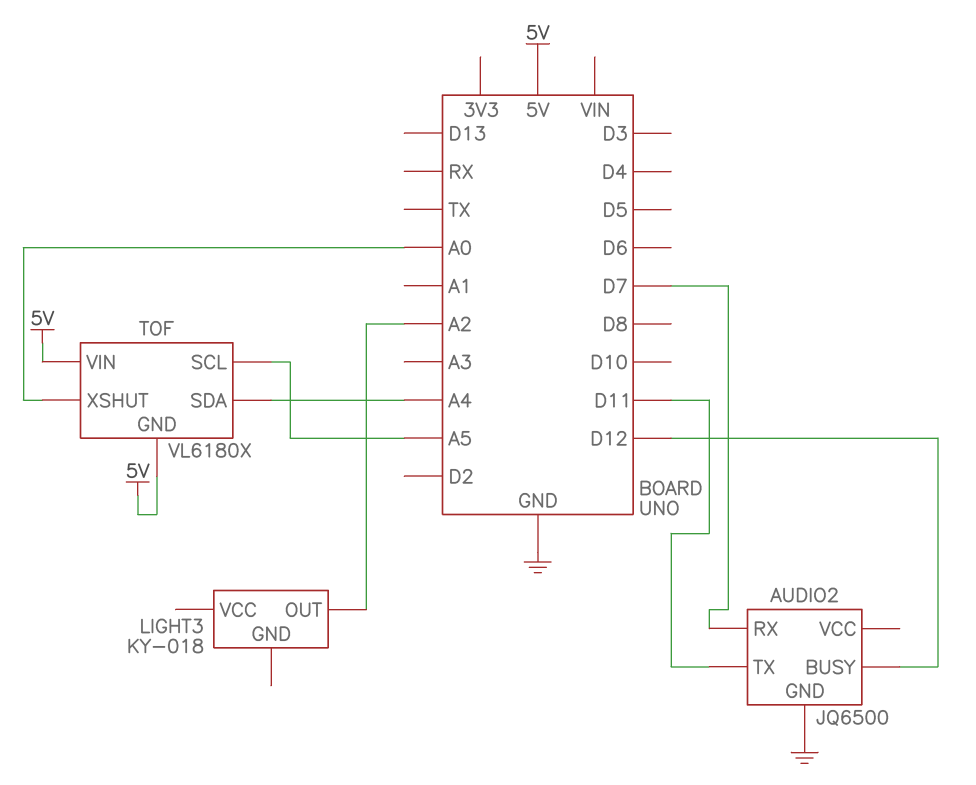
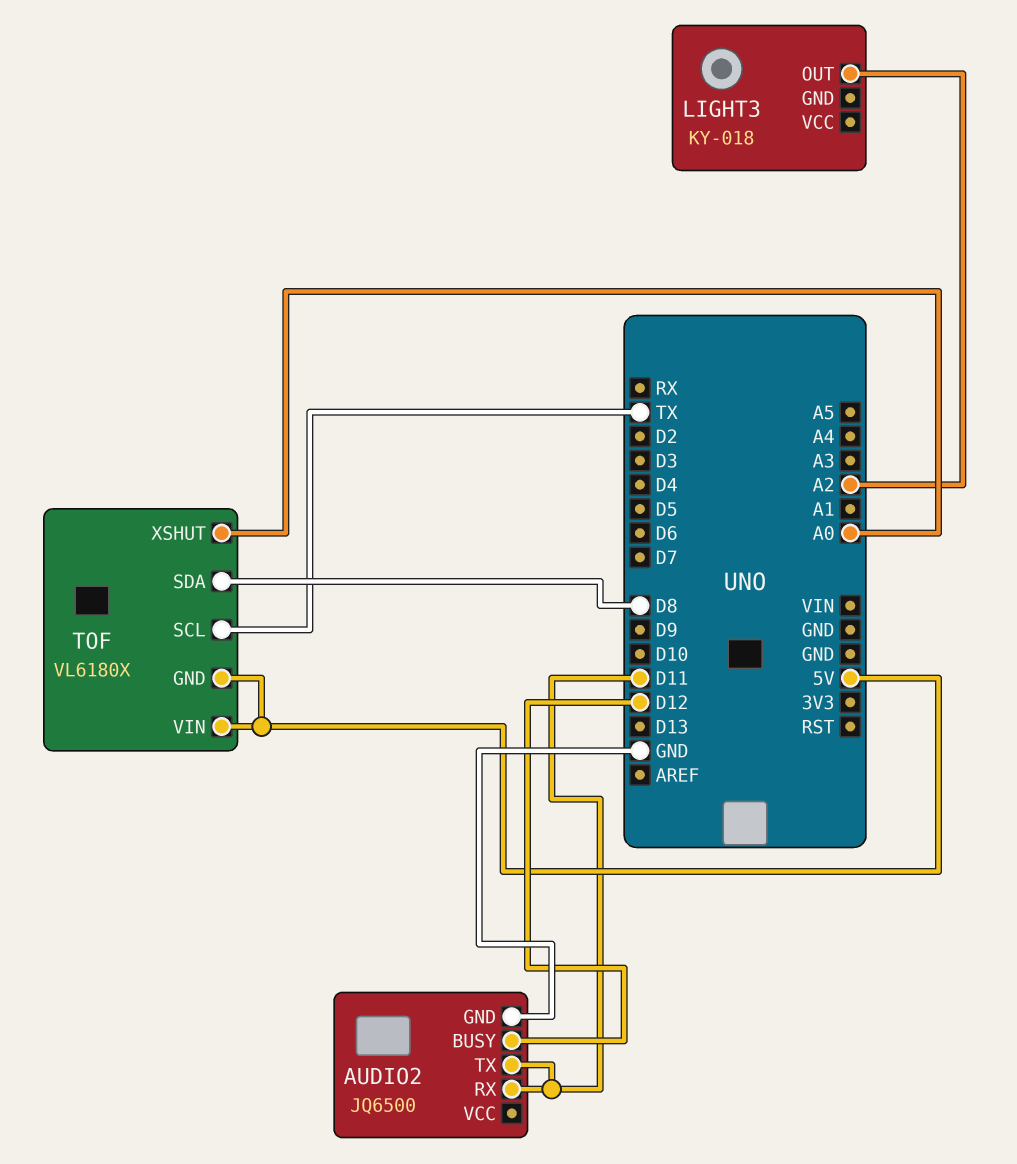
AUDIO2 pin RX: D7 -> D11
TOF pin SCL: A5 -> TX
TOF pin SDA: A4 -> D8

